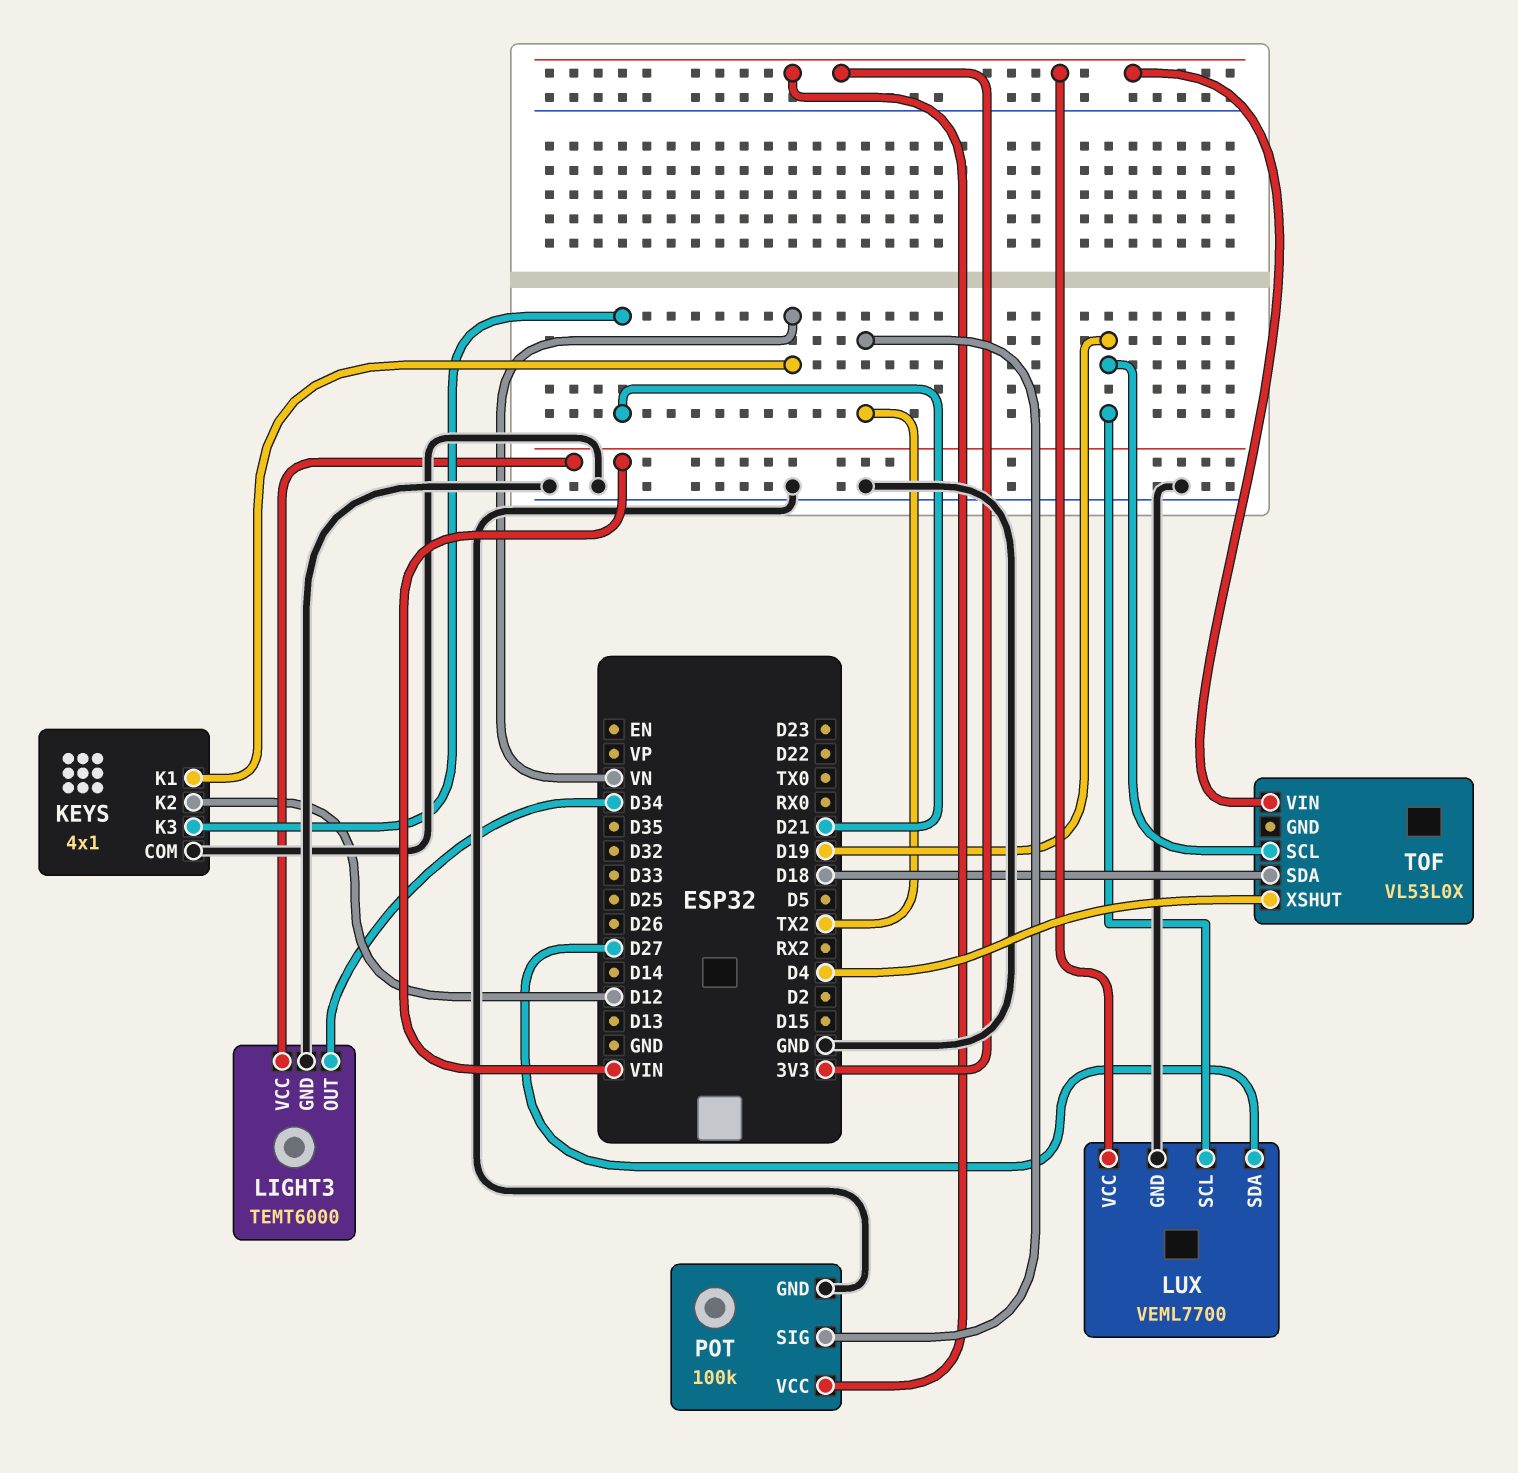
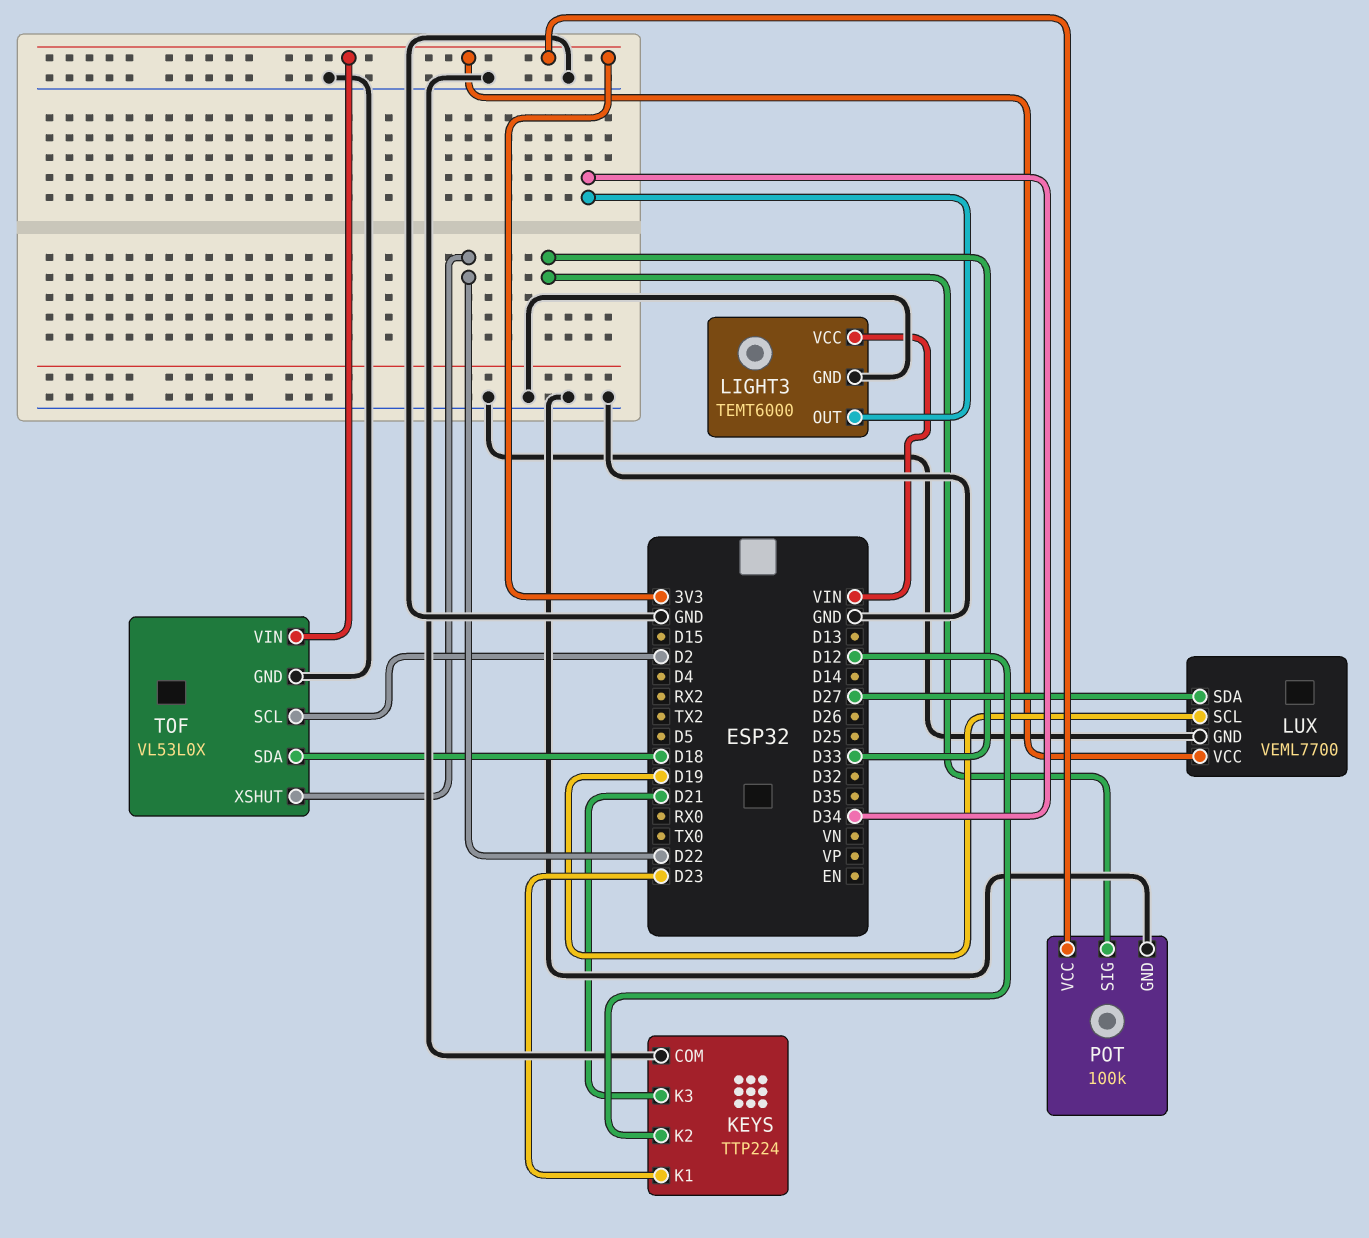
KEYS: 4x1 -> TTP224
KEYS pin K1: VN -> D23
POT pin SIG: TX2 -> D33
TOF pin GND: none -> GND
TOF pin SCL: D19 -> D2
TOF pin XSHUT: D4 -> D22

